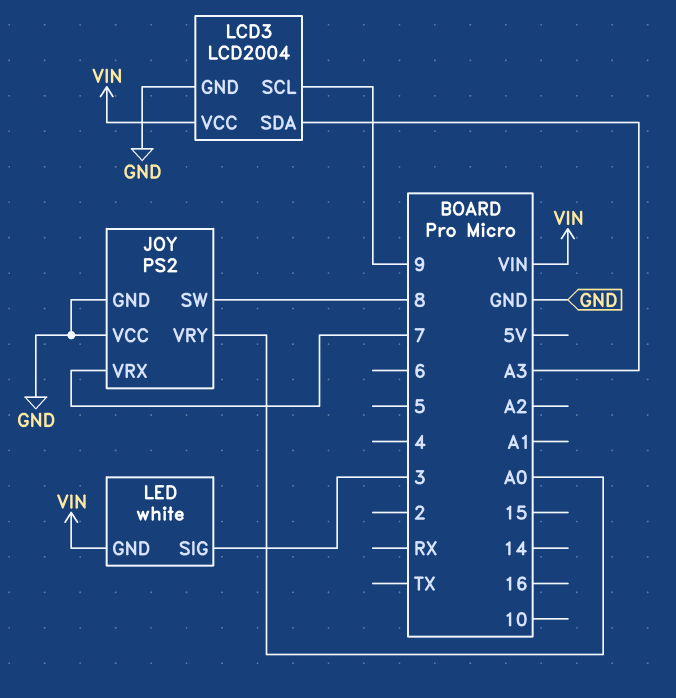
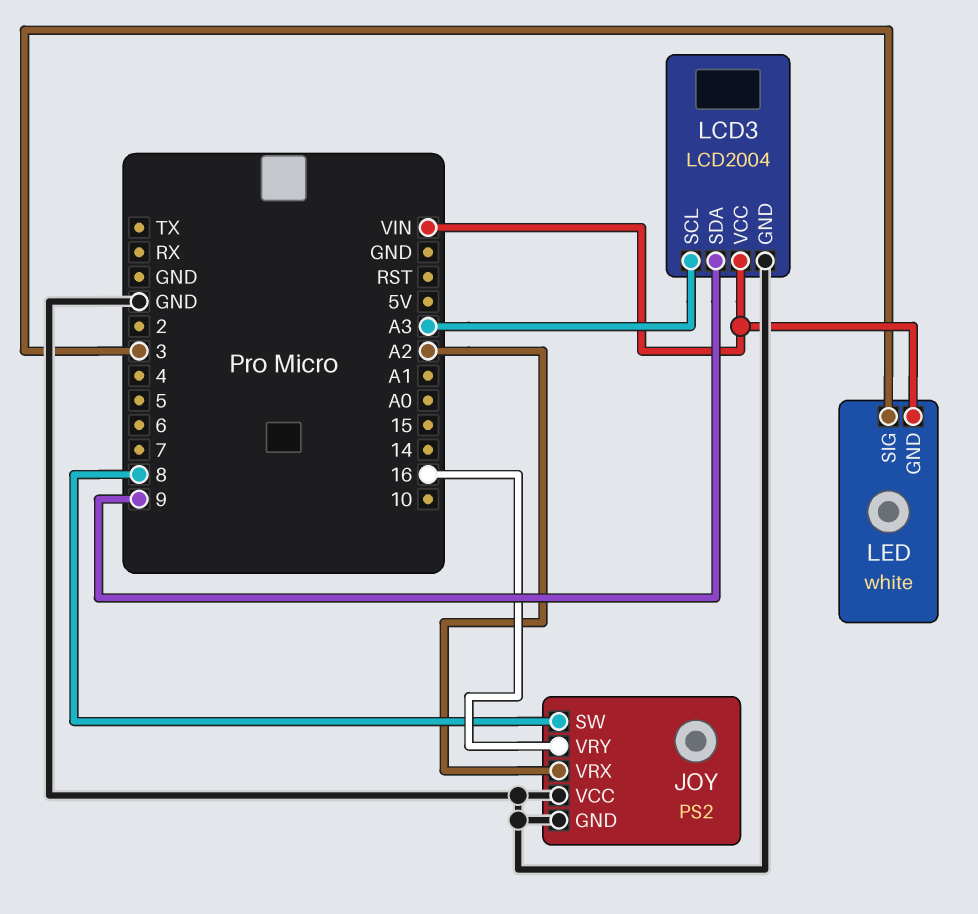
JOY pin VRX: 7 -> A2
JOY pin VRY: A0 -> 16
LCD3 pin SCL: 9 -> A3
LCD3 pin SDA: A3 -> 9

